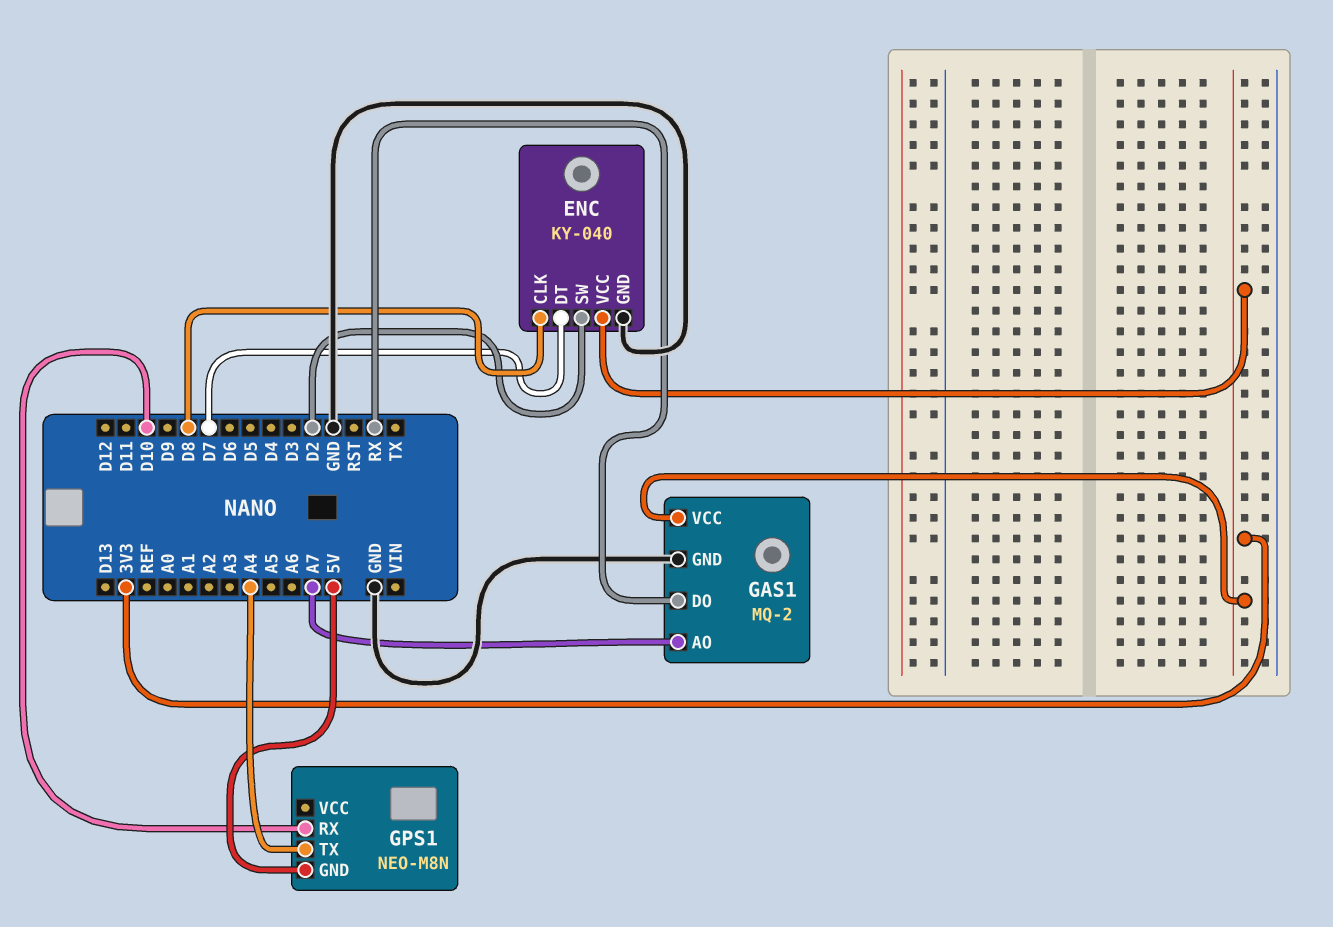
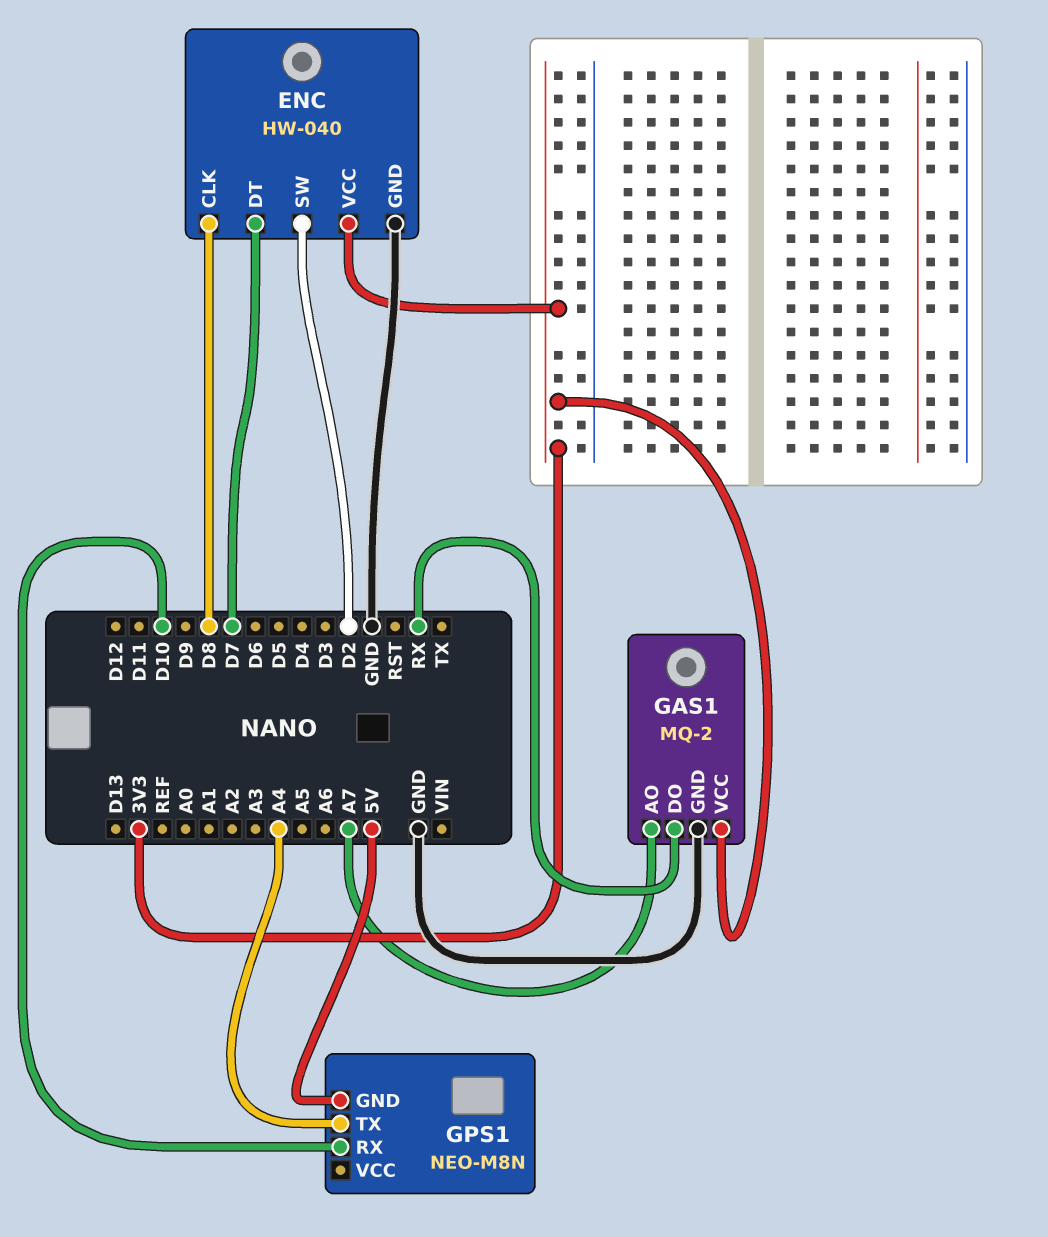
ENC: KY-040 -> HW-040

